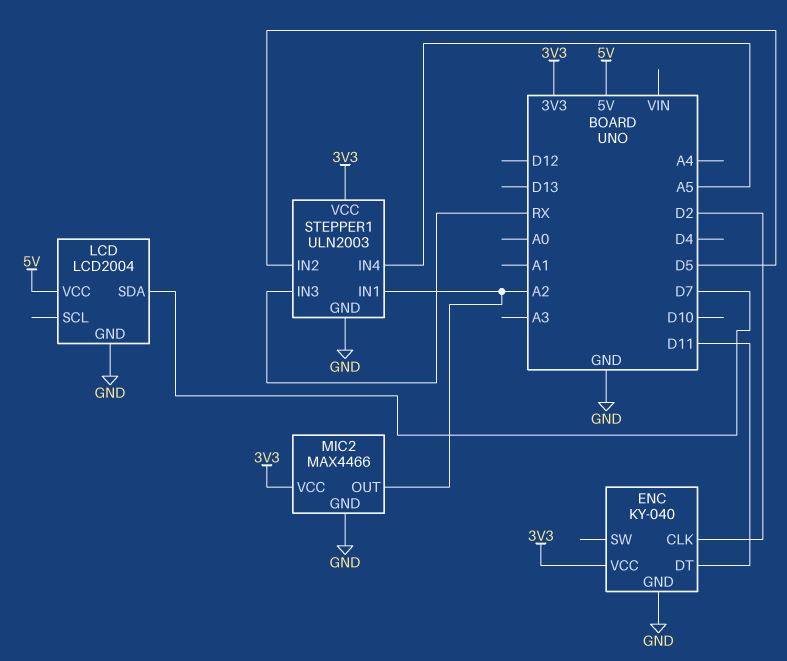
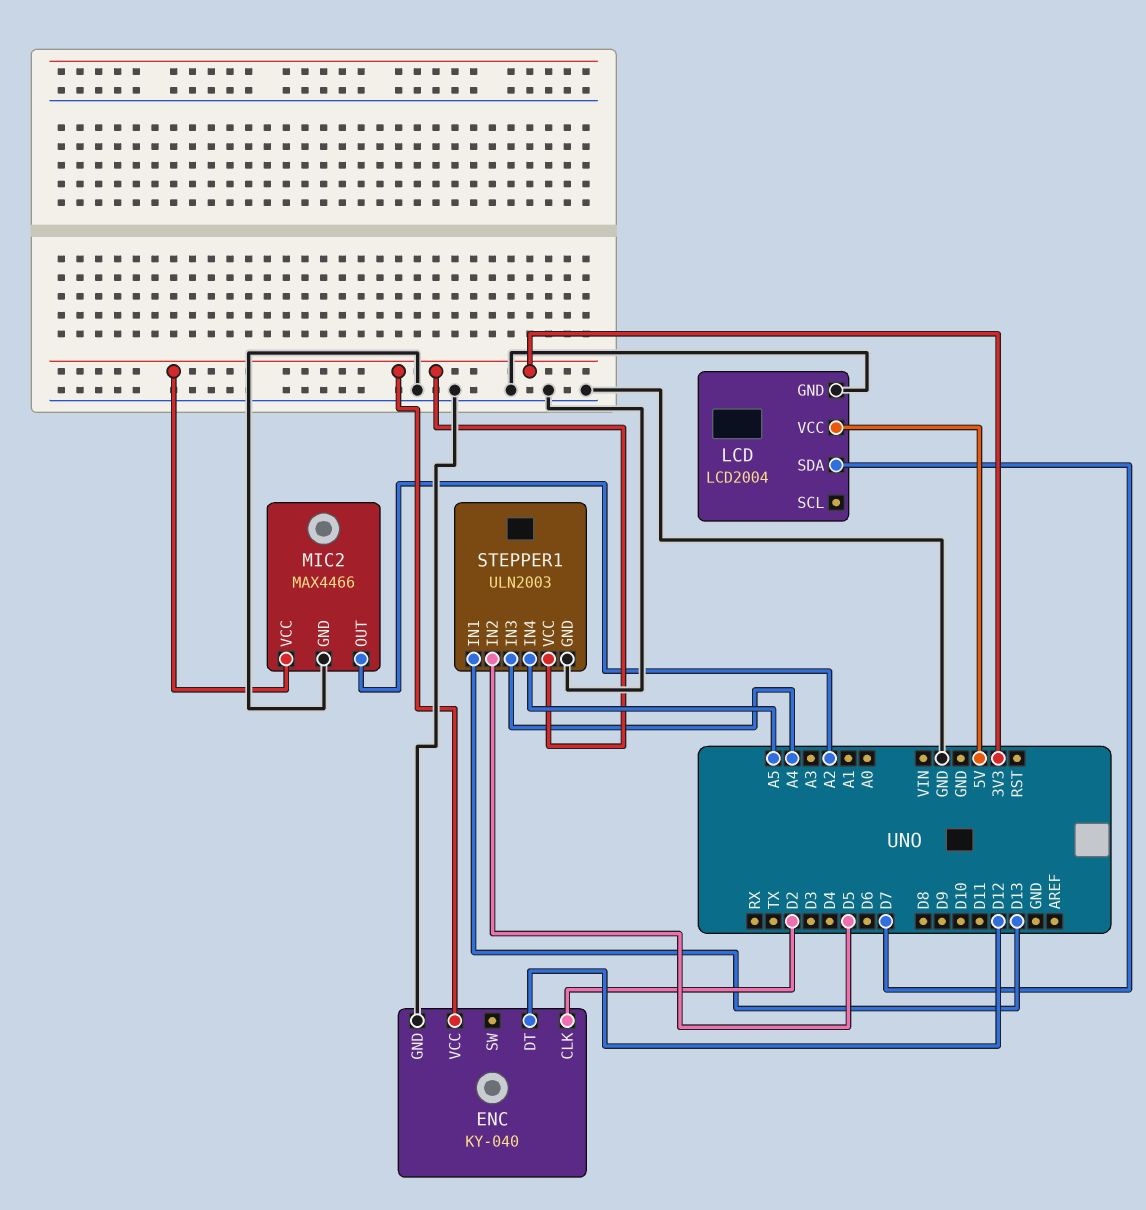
ENC pin DT: D11 -> D12
STEPPER1 pin IN1: A2 -> D13
STEPPER1 pin IN3: RX -> A4

